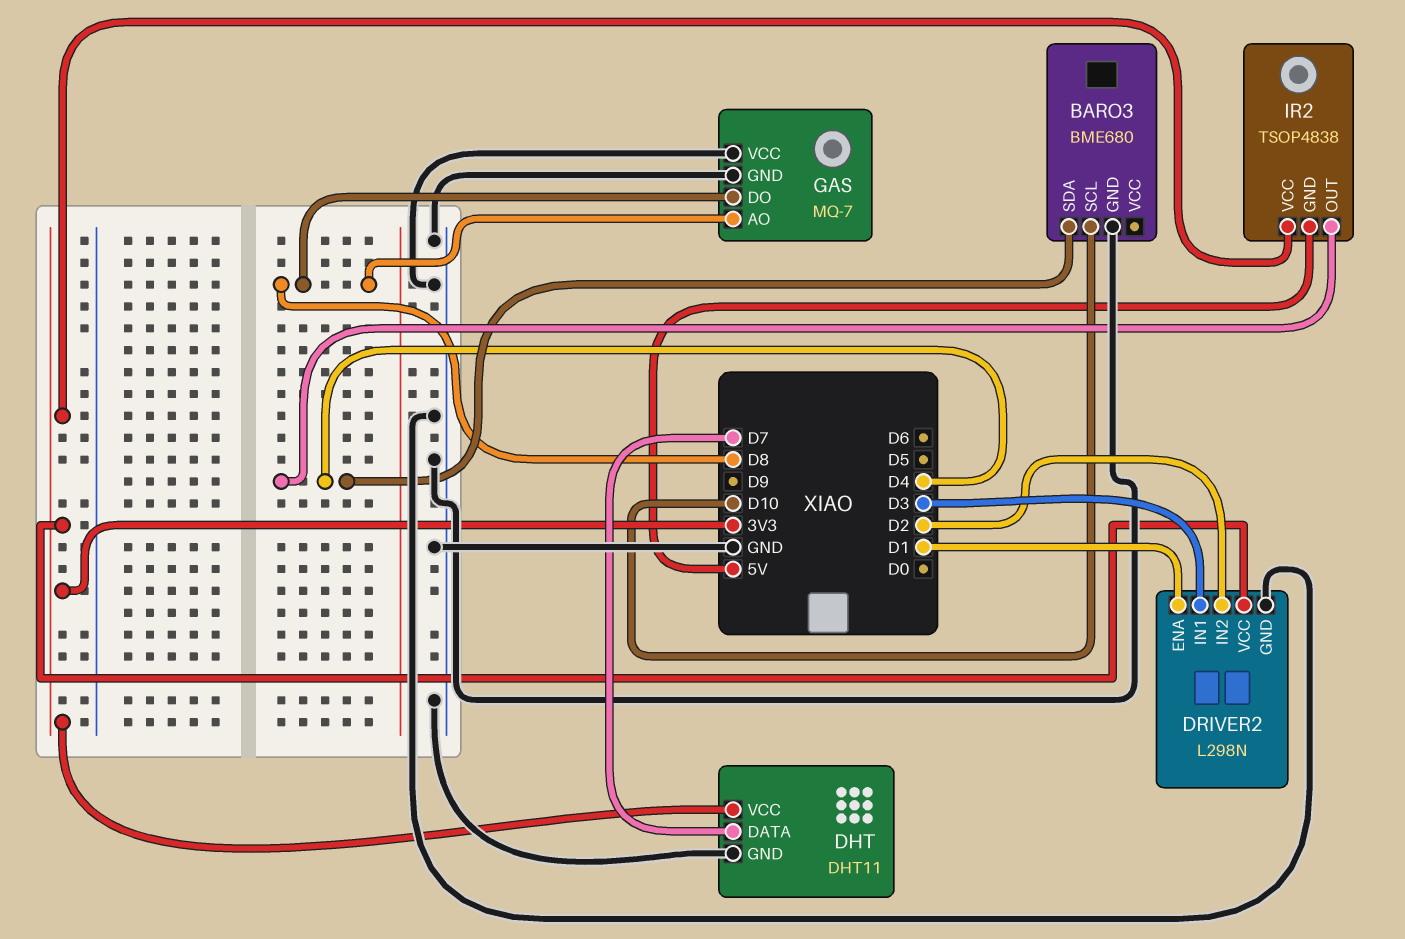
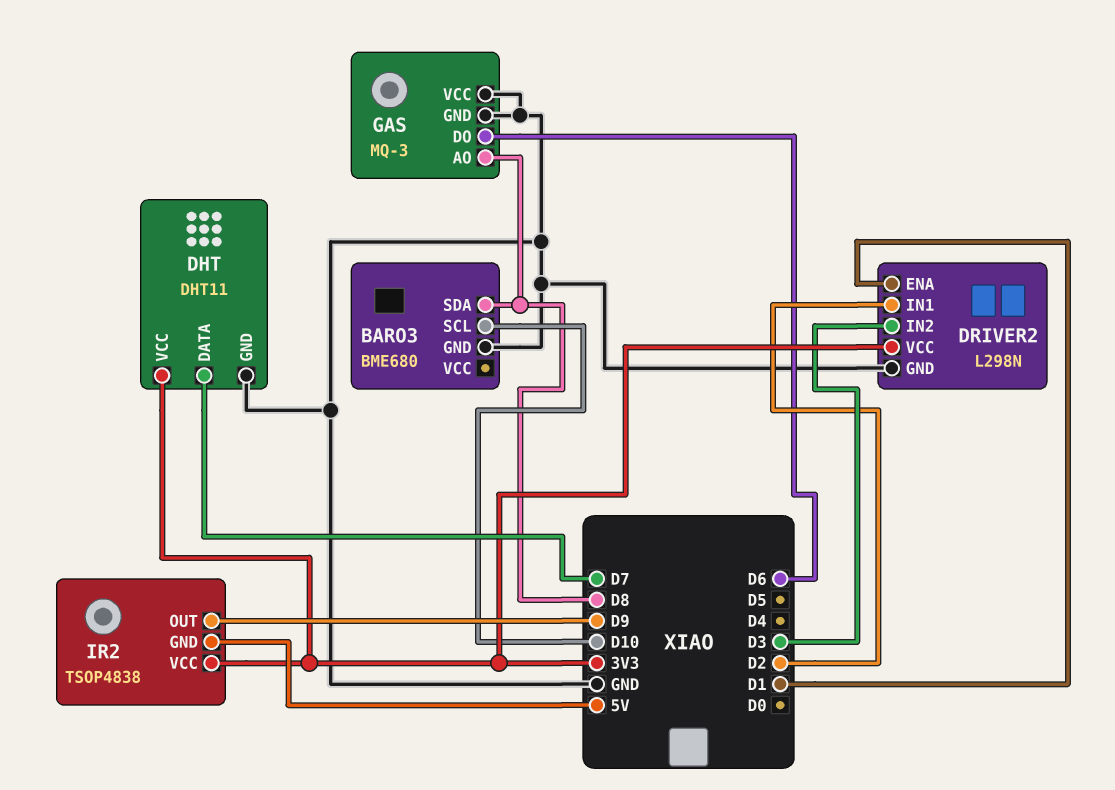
BARO3 pin SDA: D4 -> D8
DRIVER2 pin IN1: D3 -> D2
DRIVER2 pin IN2: D2 -> D3
GAS: MQ-7 -> MQ-3
GAS pin DO: D8 -> D6
IR2 pin OUT: D4 -> D9

